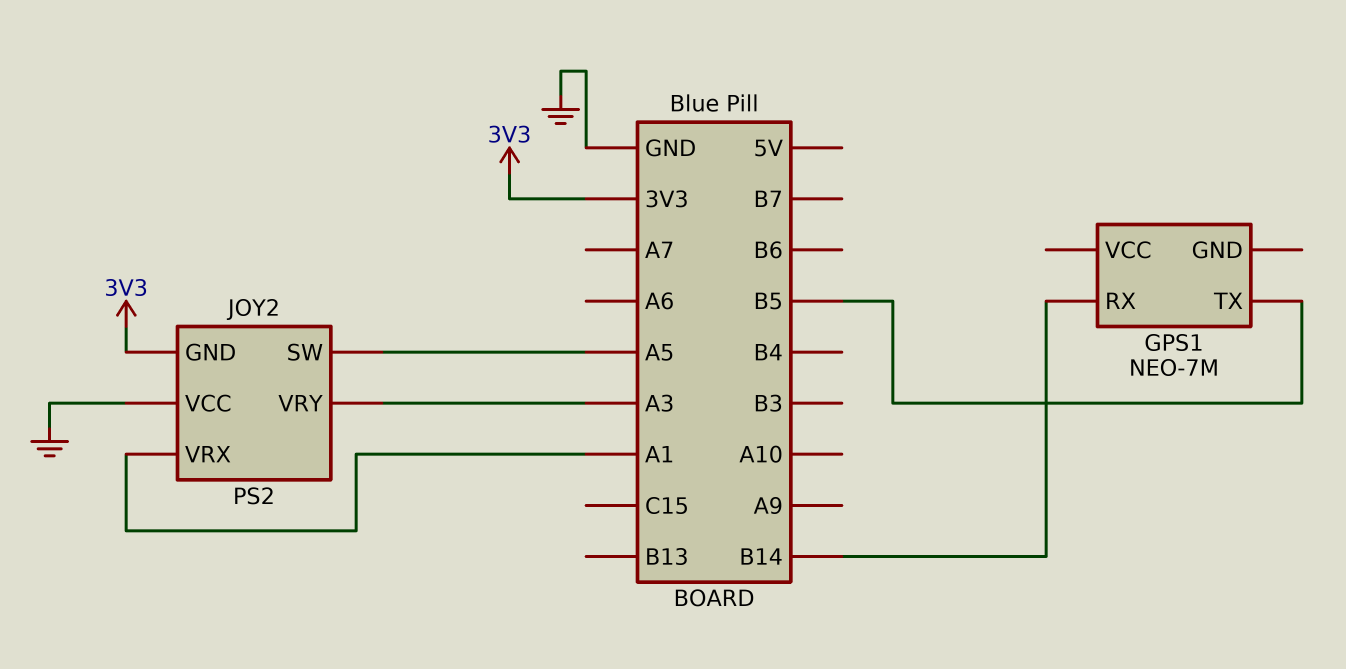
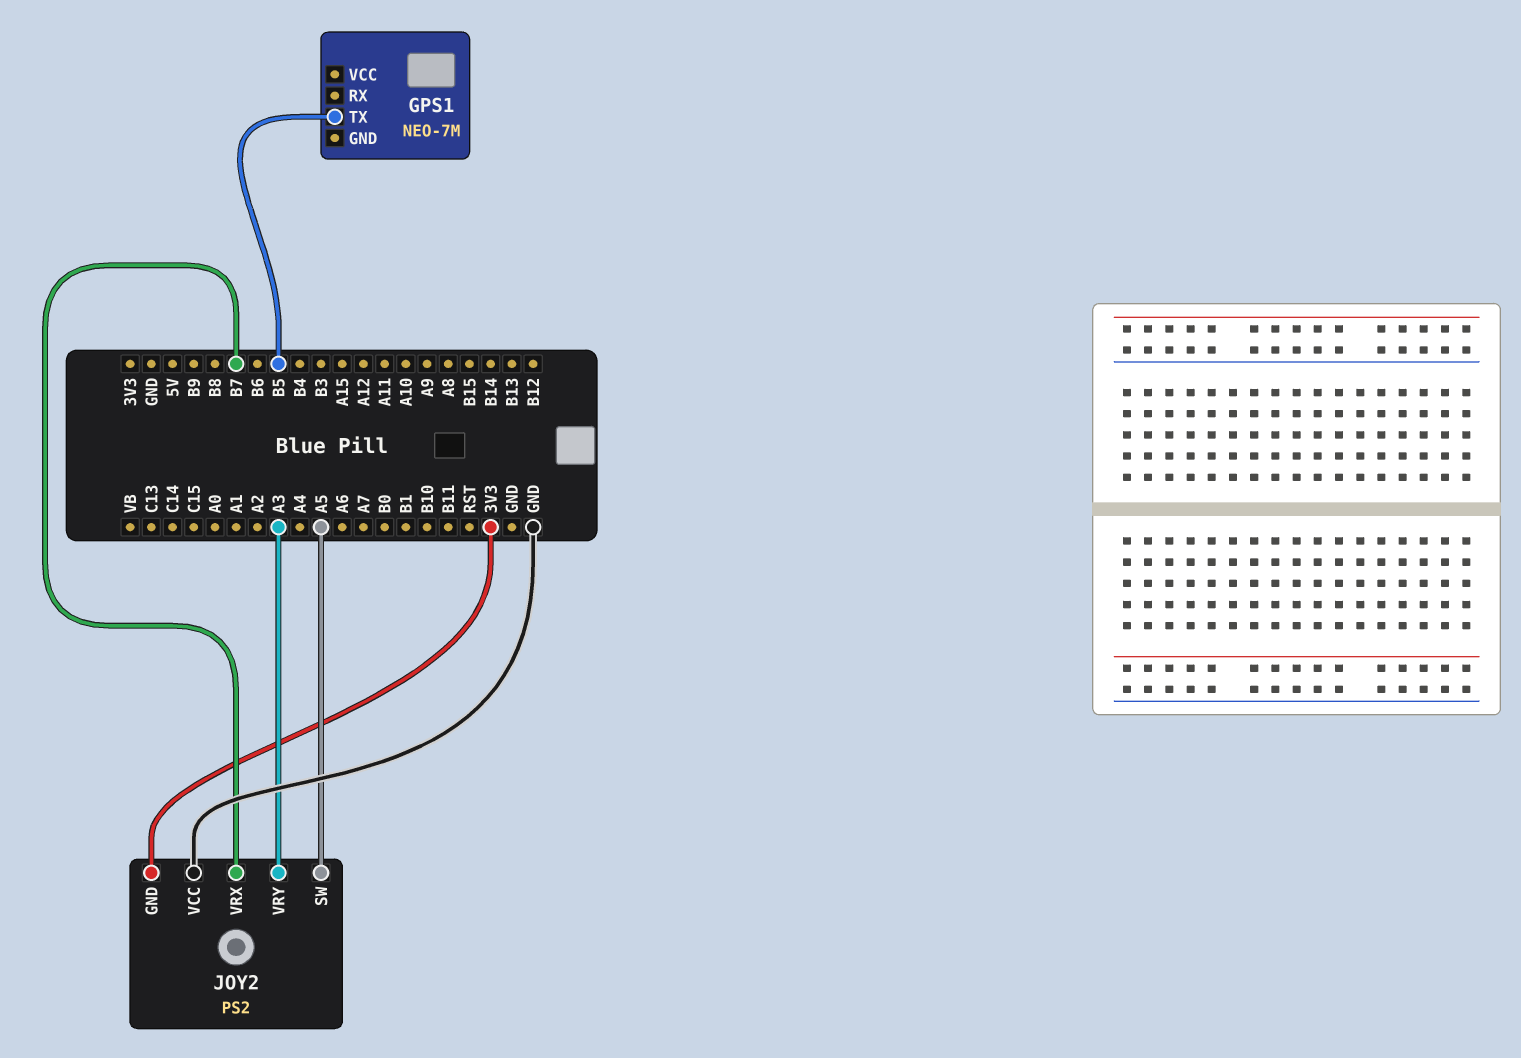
GPS1 pin RX: B14 -> none
JOY2 pin VRX: A1 -> B7

